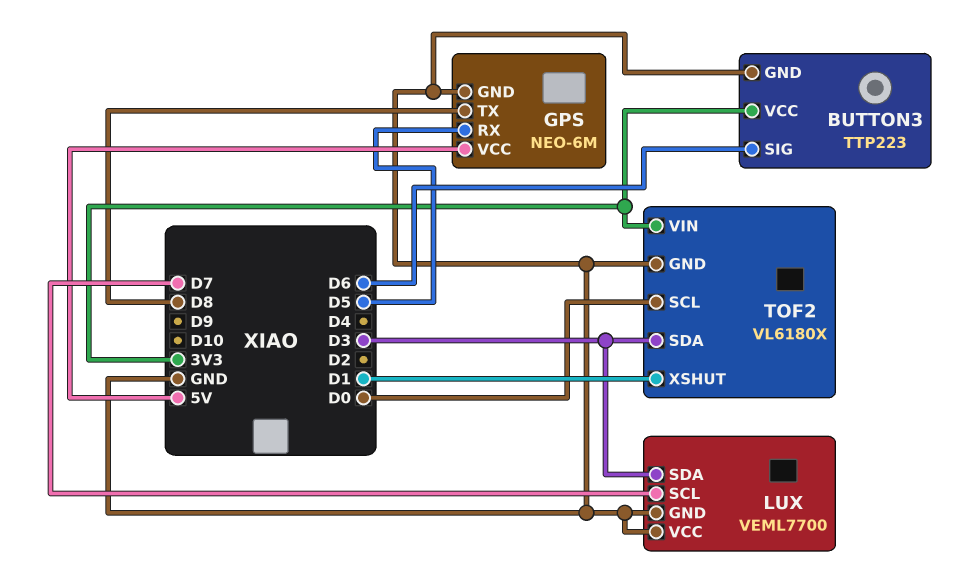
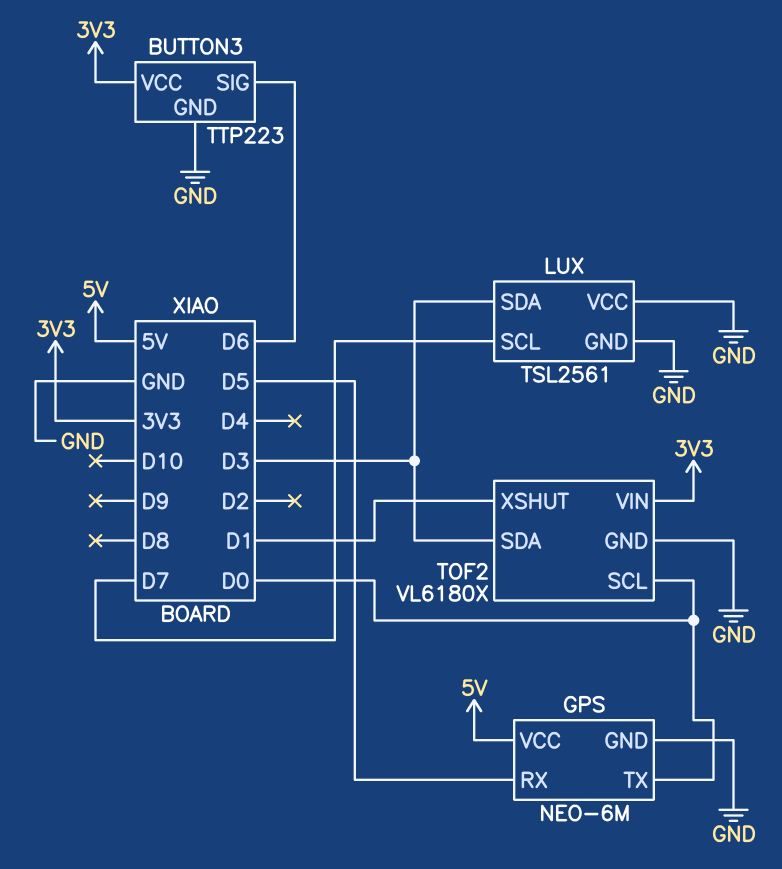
GPS pin TX: D8 -> D0
LUX: VEML7700 -> TSL2561

